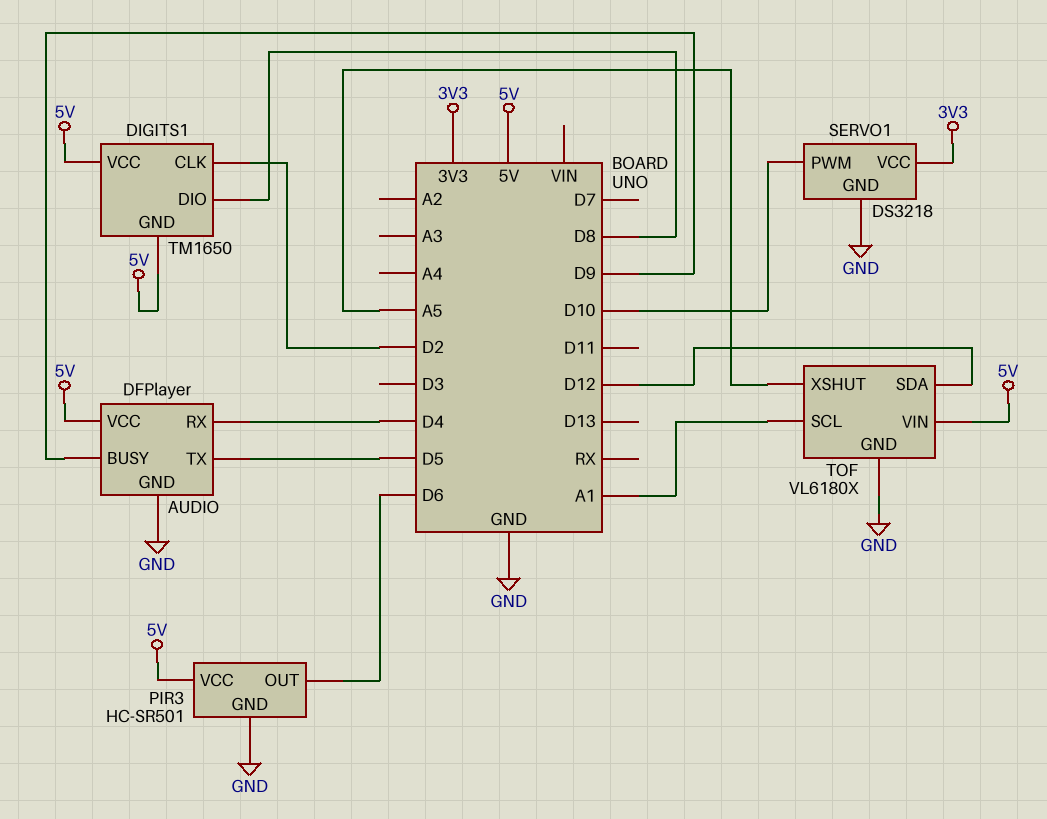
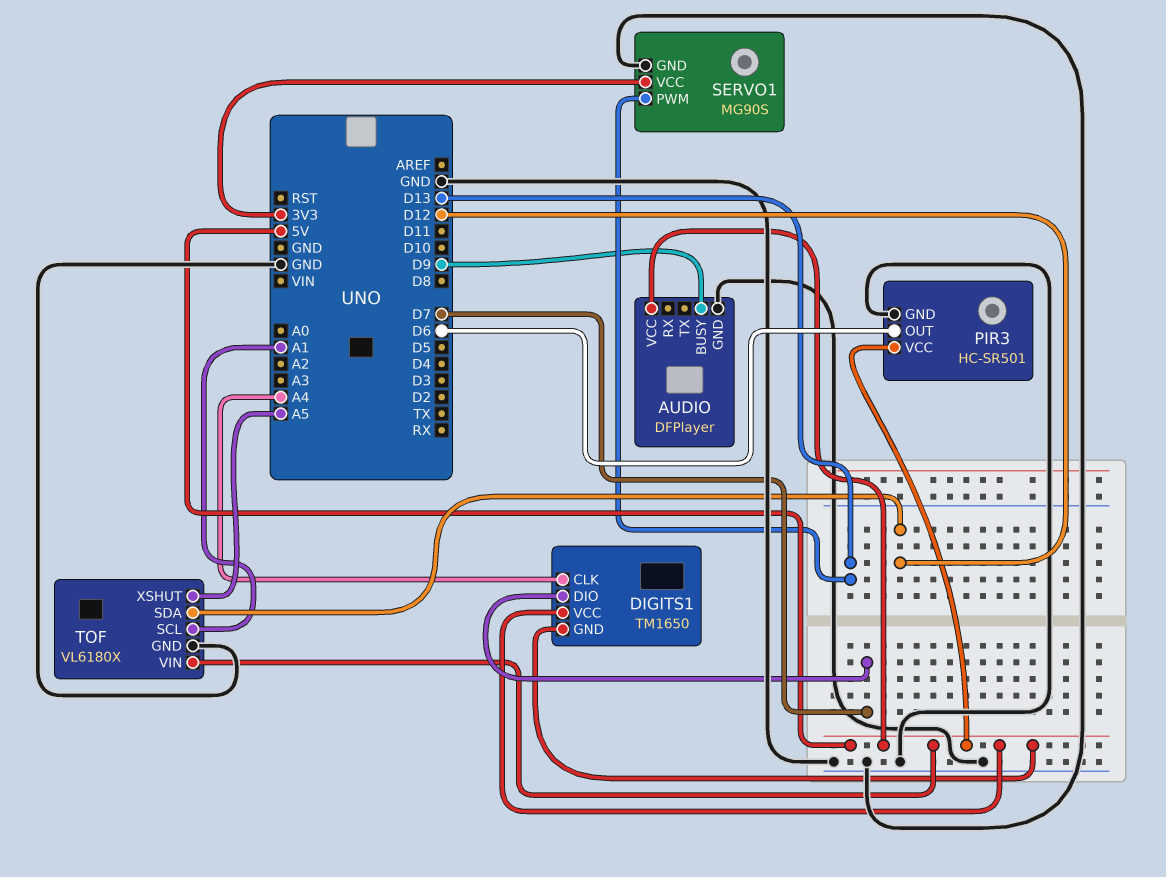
AUDIO pin RX: D4 -> none
AUDIO pin TX: D5 -> none
DIGITS1 pin CLK: D2 -> A4
DIGITS1 pin DIO: D8 -> D7
SERVO1: DS3218 -> MG90S
SERVO1 pin PWM: D10 -> D13

